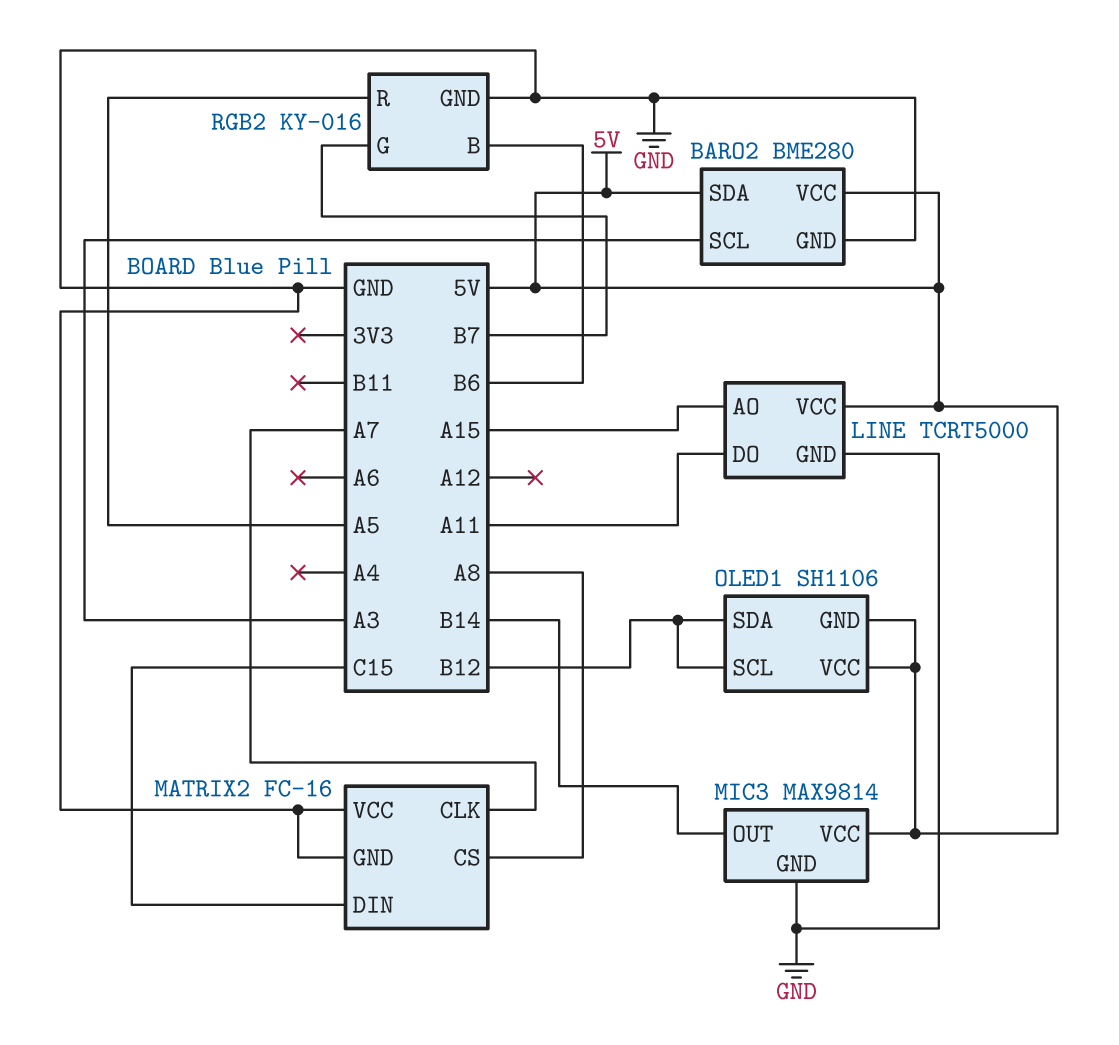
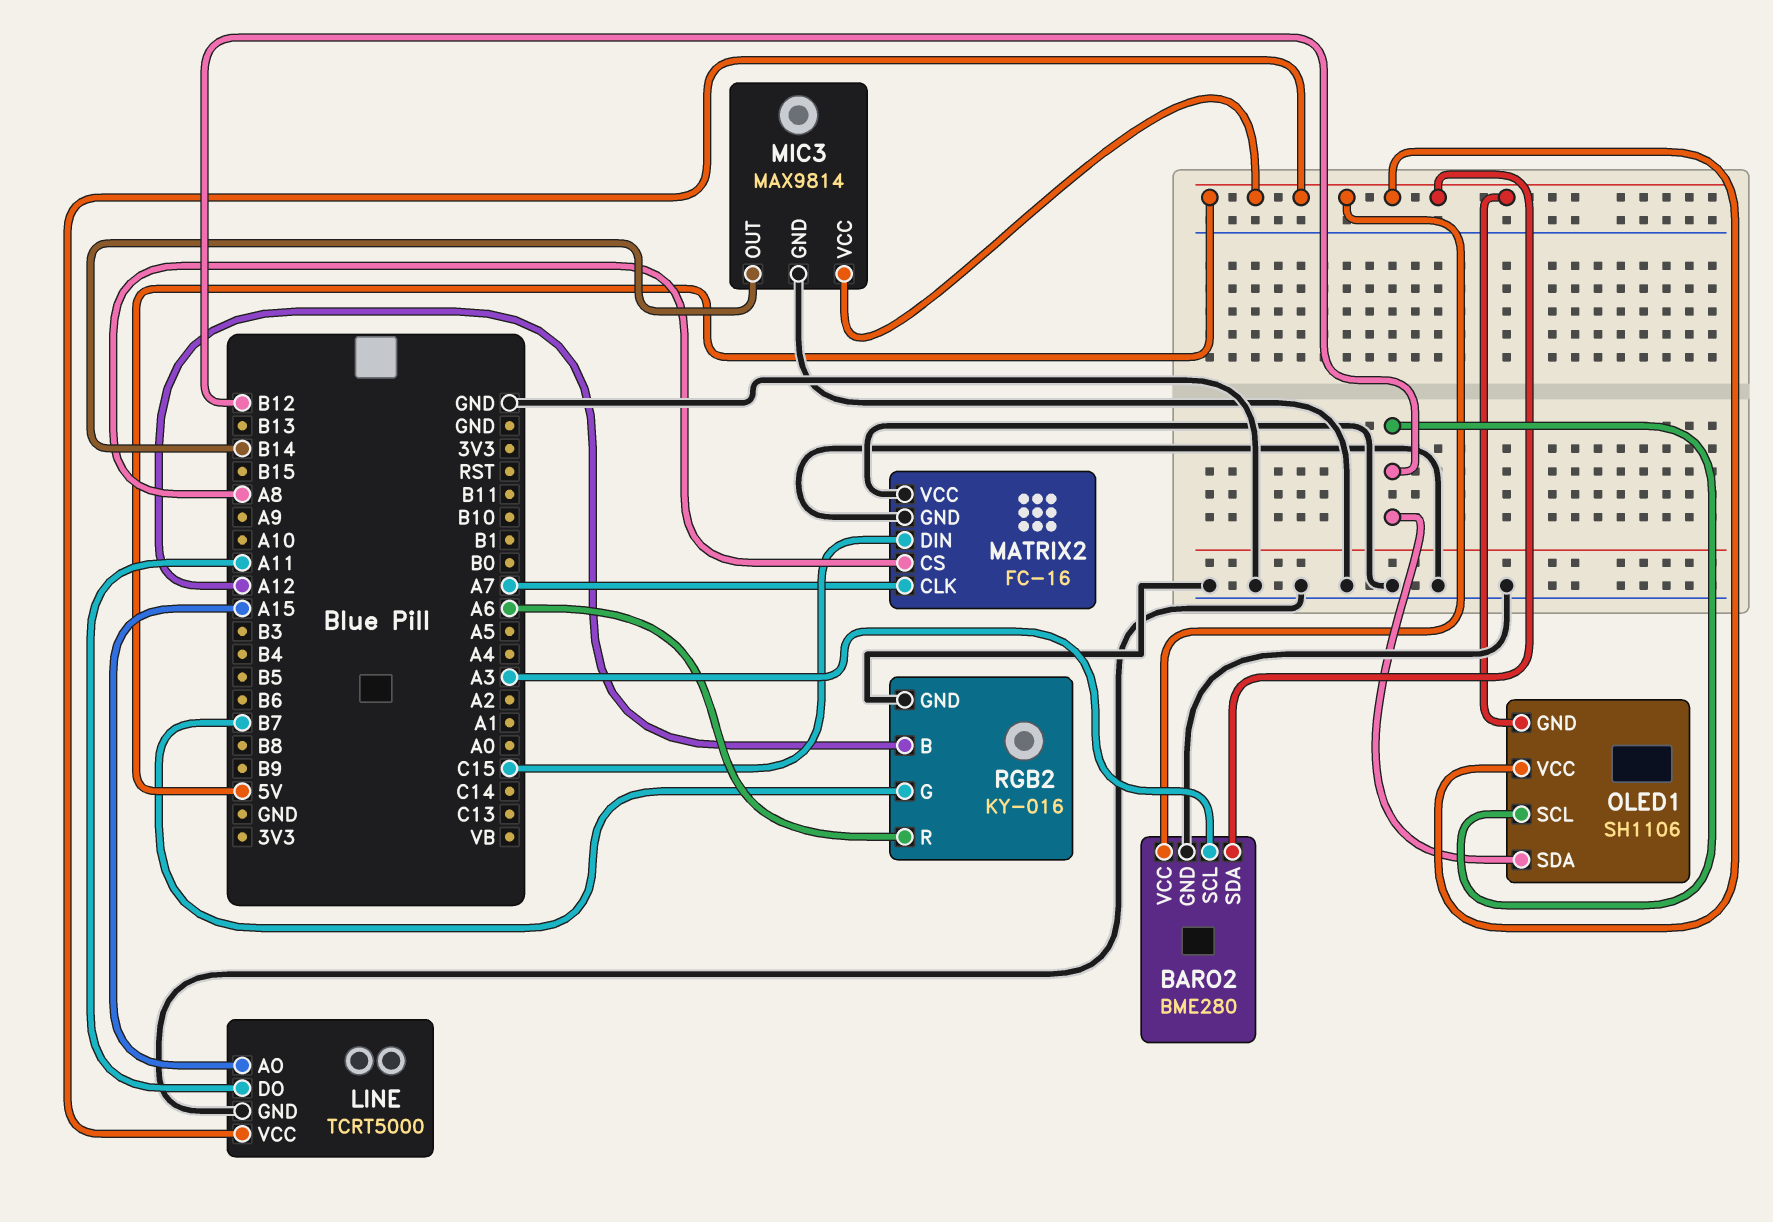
RGB2 pin B: B6 -> A12
RGB2 pin R: A5 -> A6

